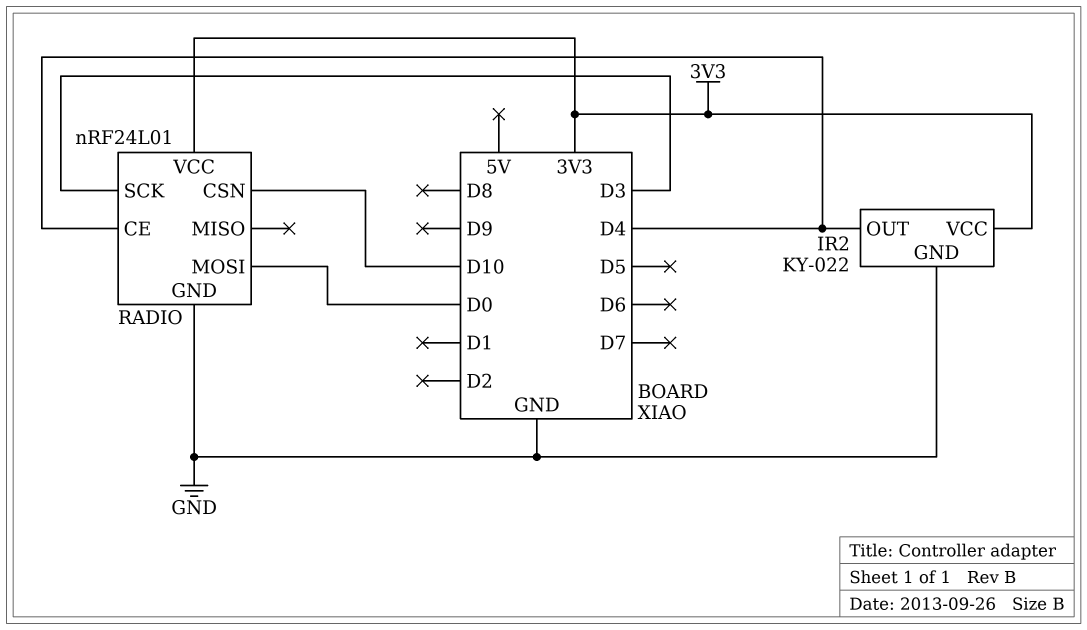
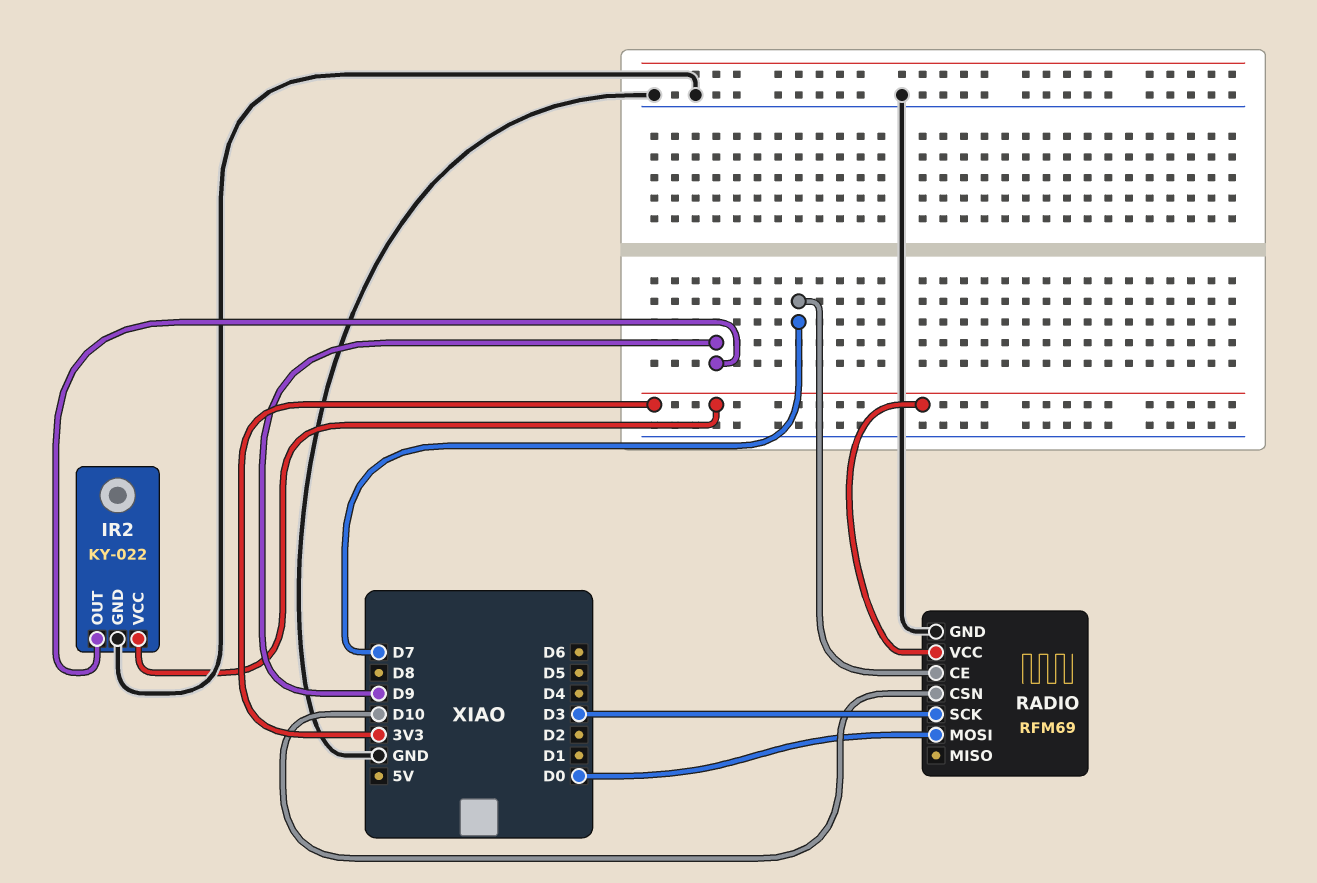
IR2 pin OUT: D4 -> D9
RADIO: nRF24L01 -> RFM69
RADIO pin CE: D4 -> D7

